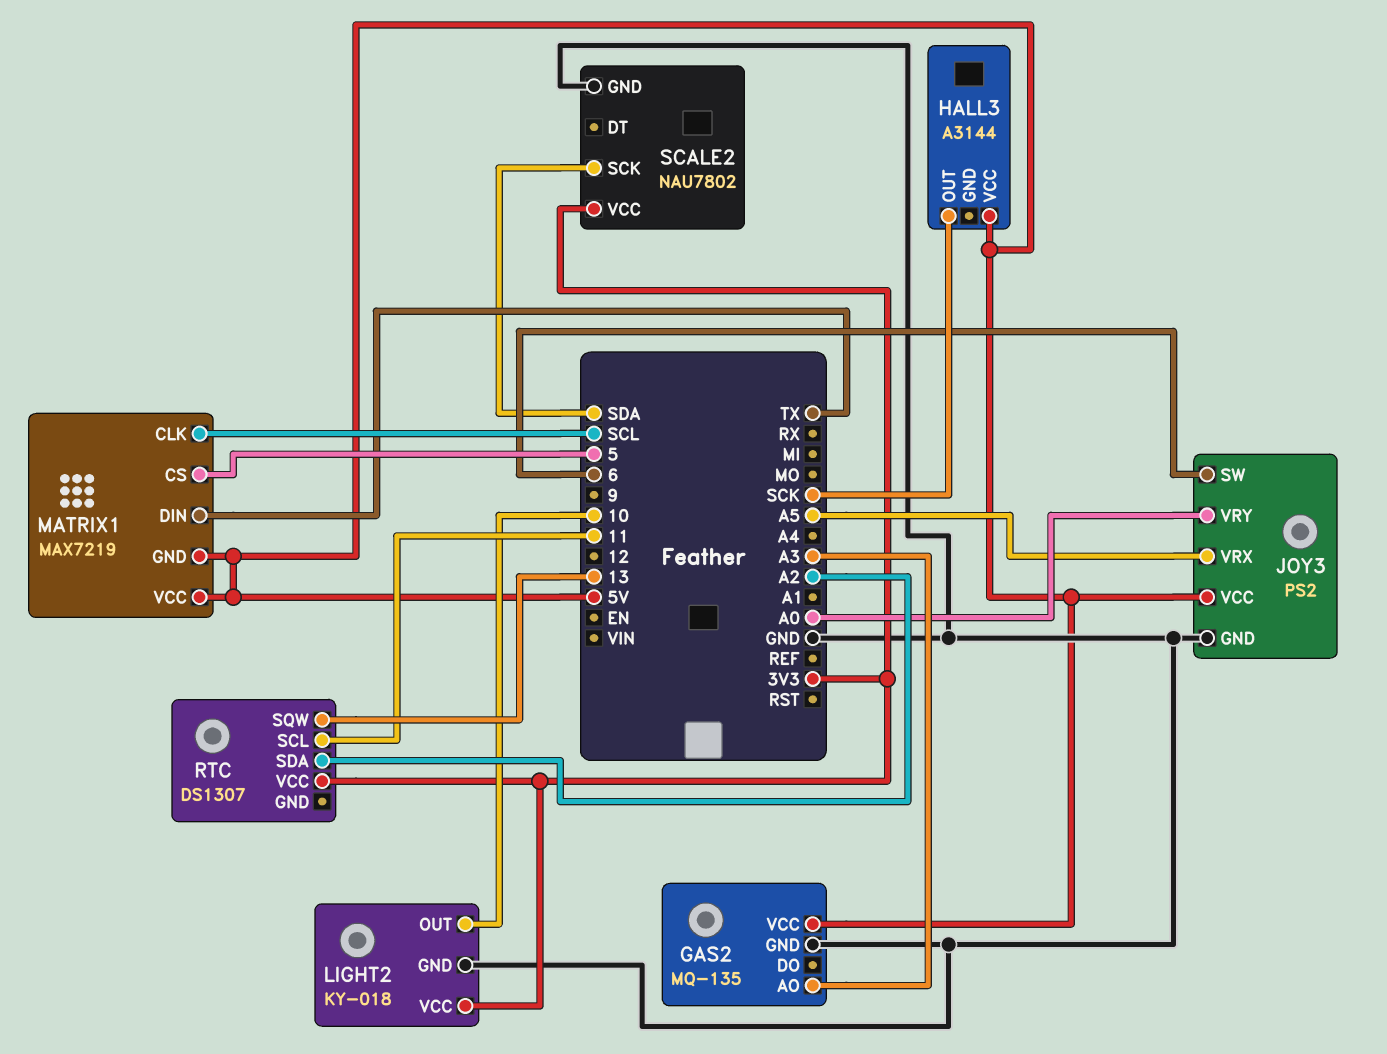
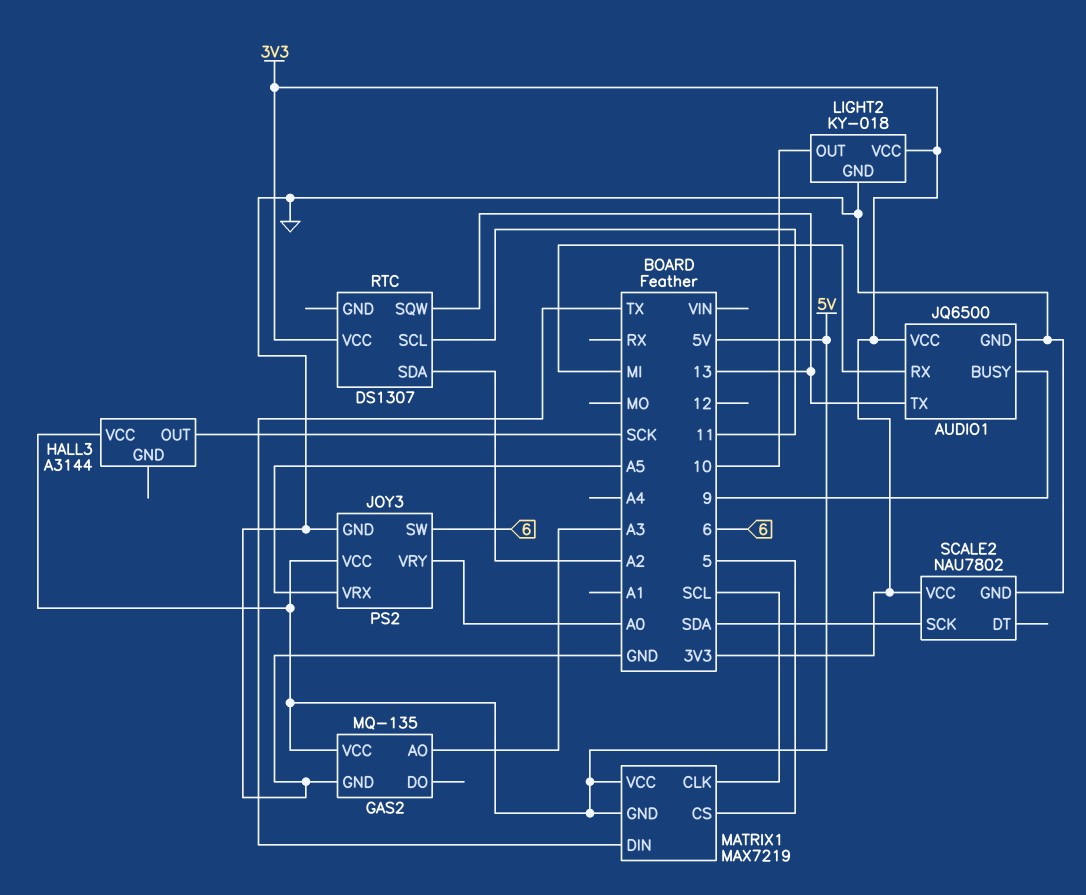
AUDIO1: none -> JQ6500
AUDIO1 pin BUSY: none -> 9
AUDIO1 pin GND: none -> GND
AUDIO1 pin RX: none -> MI
AUDIO1 pin TX: none -> 13
AUDIO1 pin VCC: none -> 3V3

